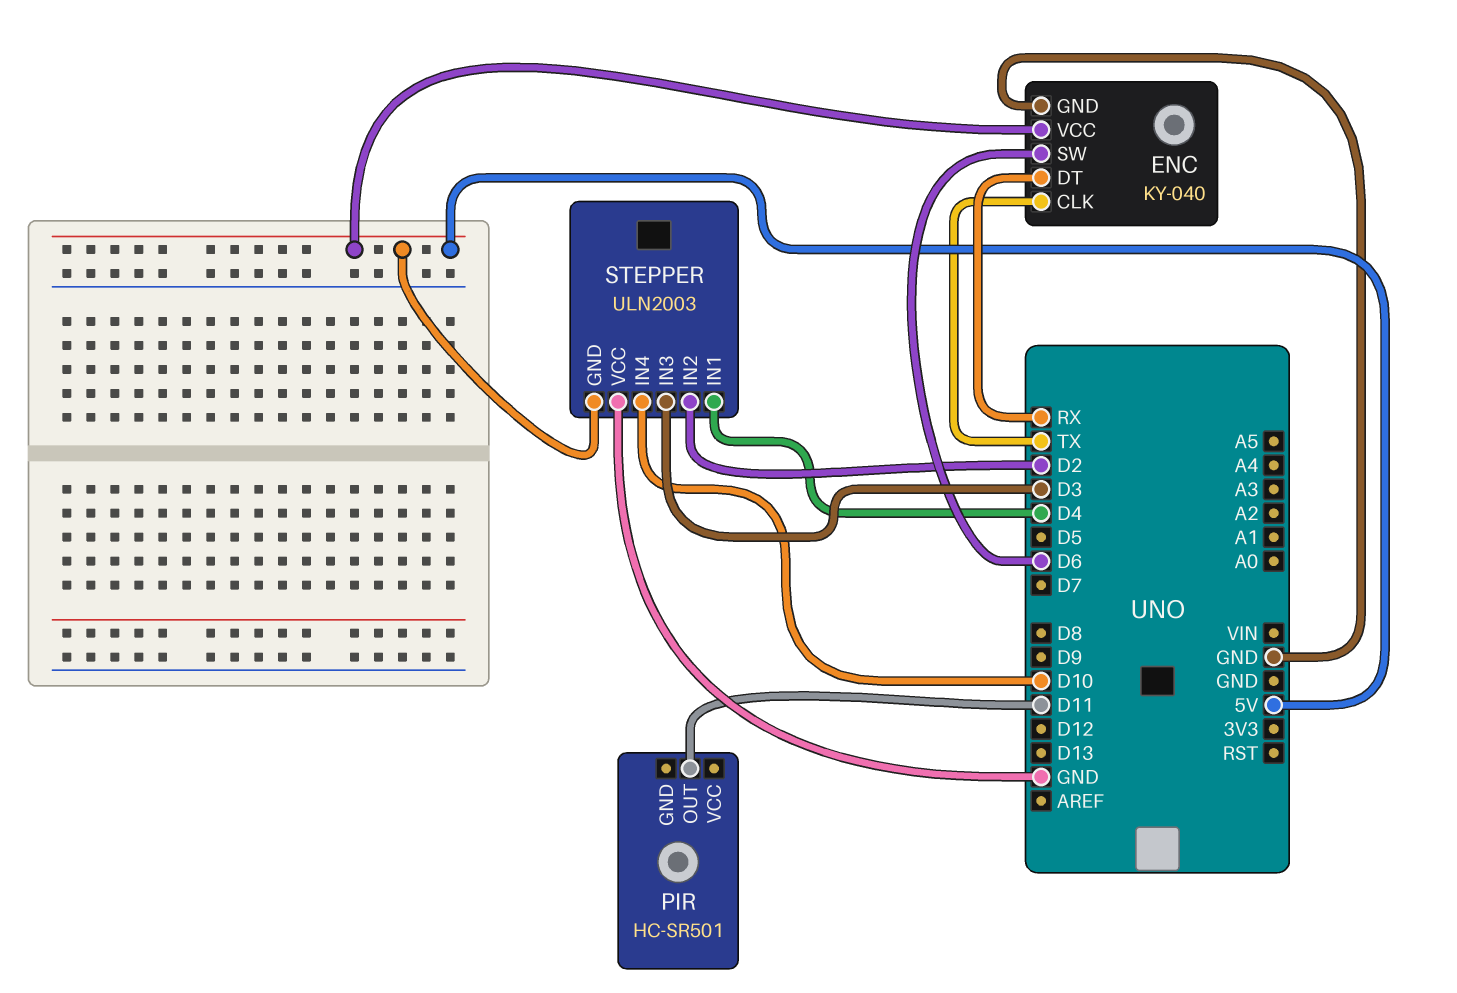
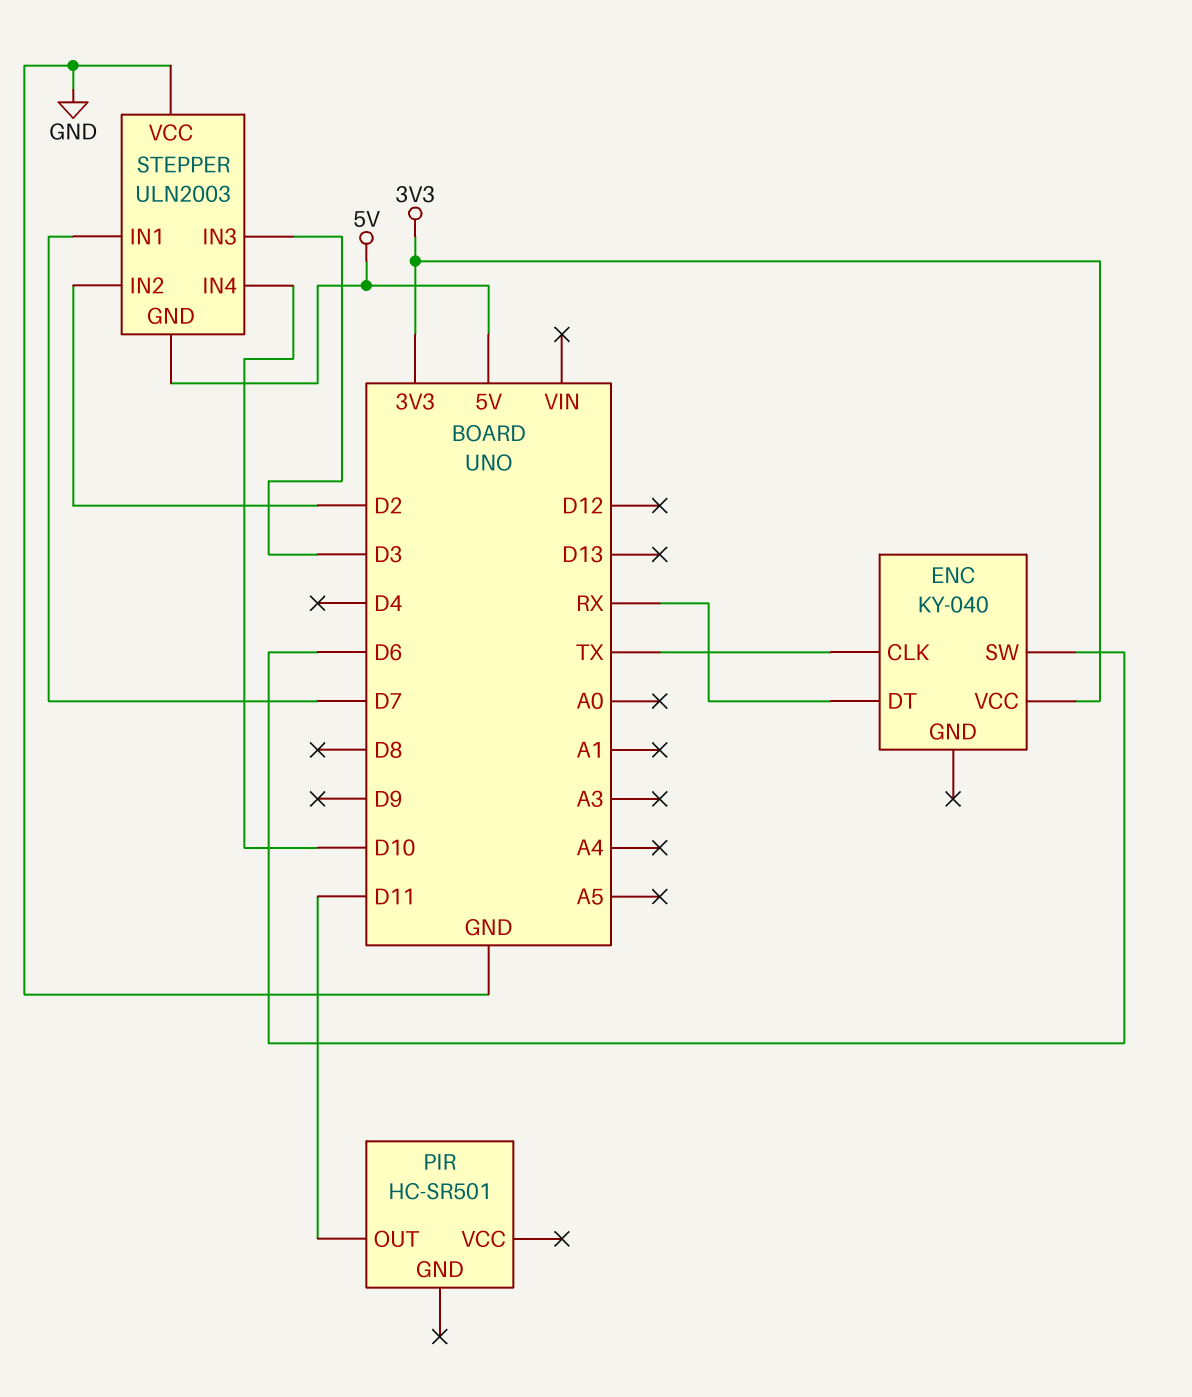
ENC pin GND: GND -> none
ENC pin VCC: 5V -> 3V3
STEPPER pin IN1: D4 -> D7

